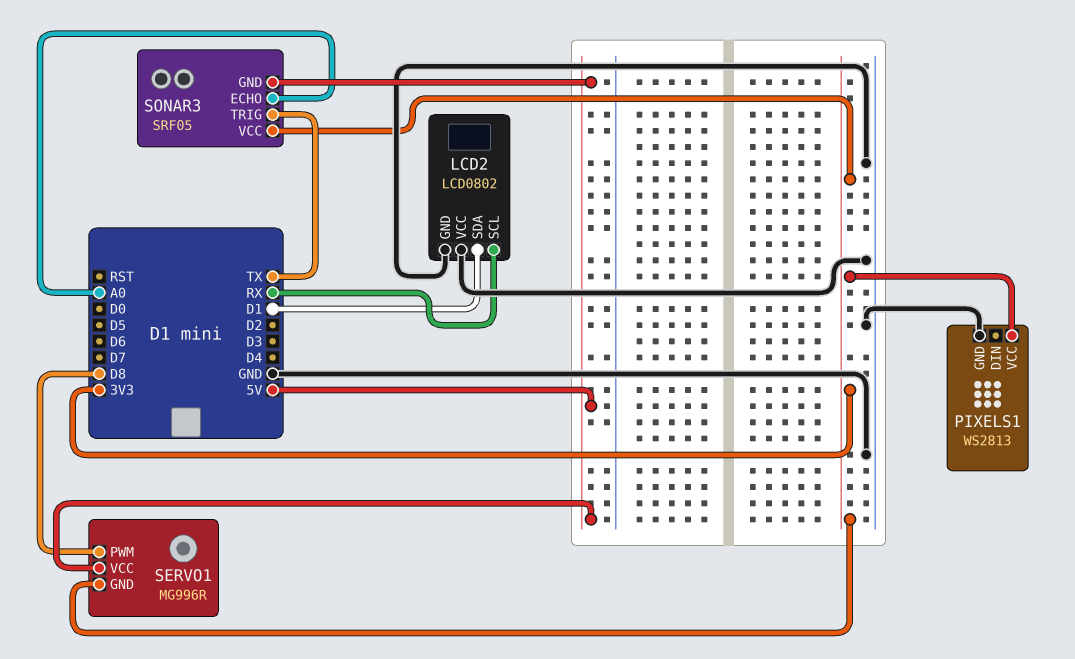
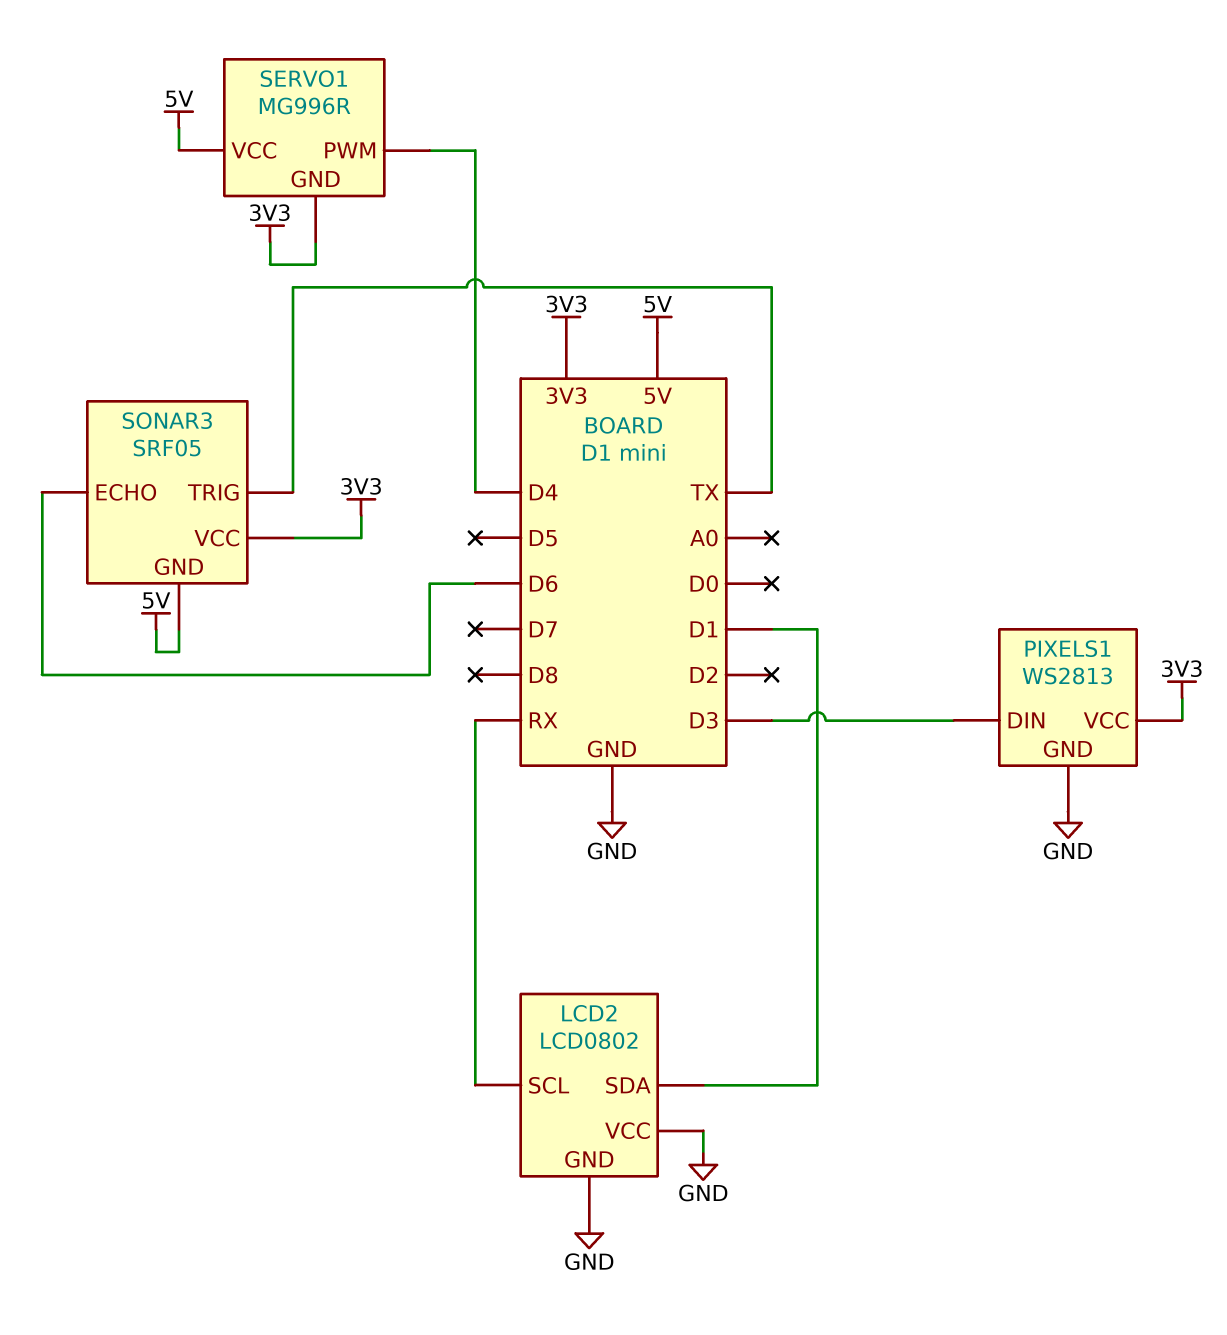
PIXELS1 pin DIN: none -> D3
SERVO1 pin PWM: D8 -> D4
SONAR3 pin ECHO: A0 -> D6

